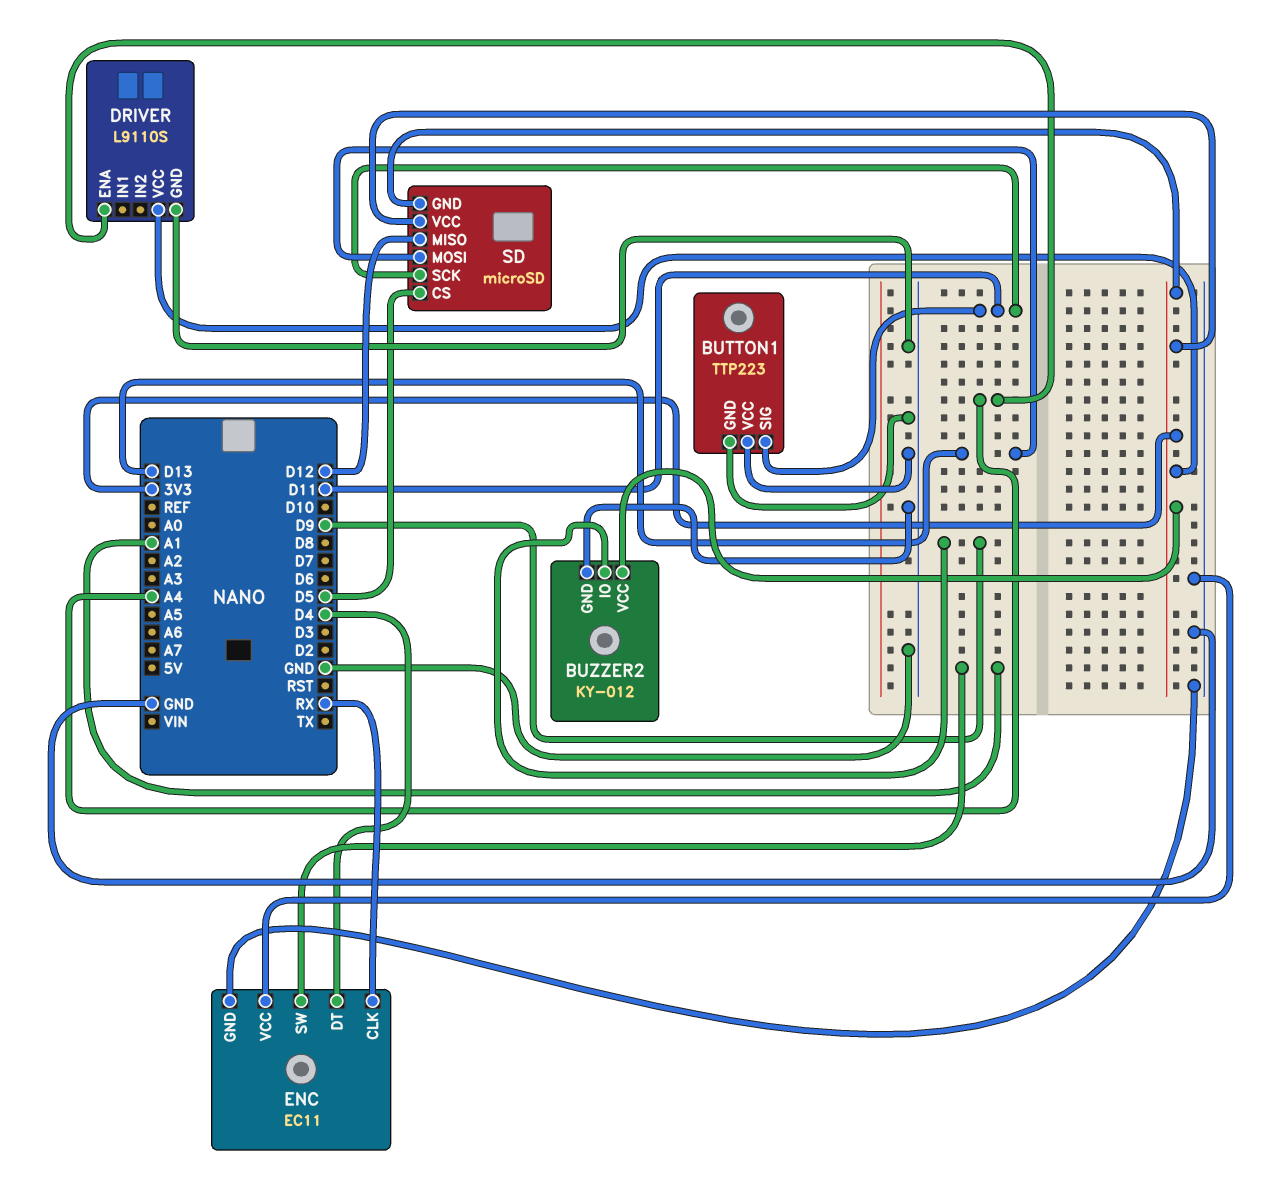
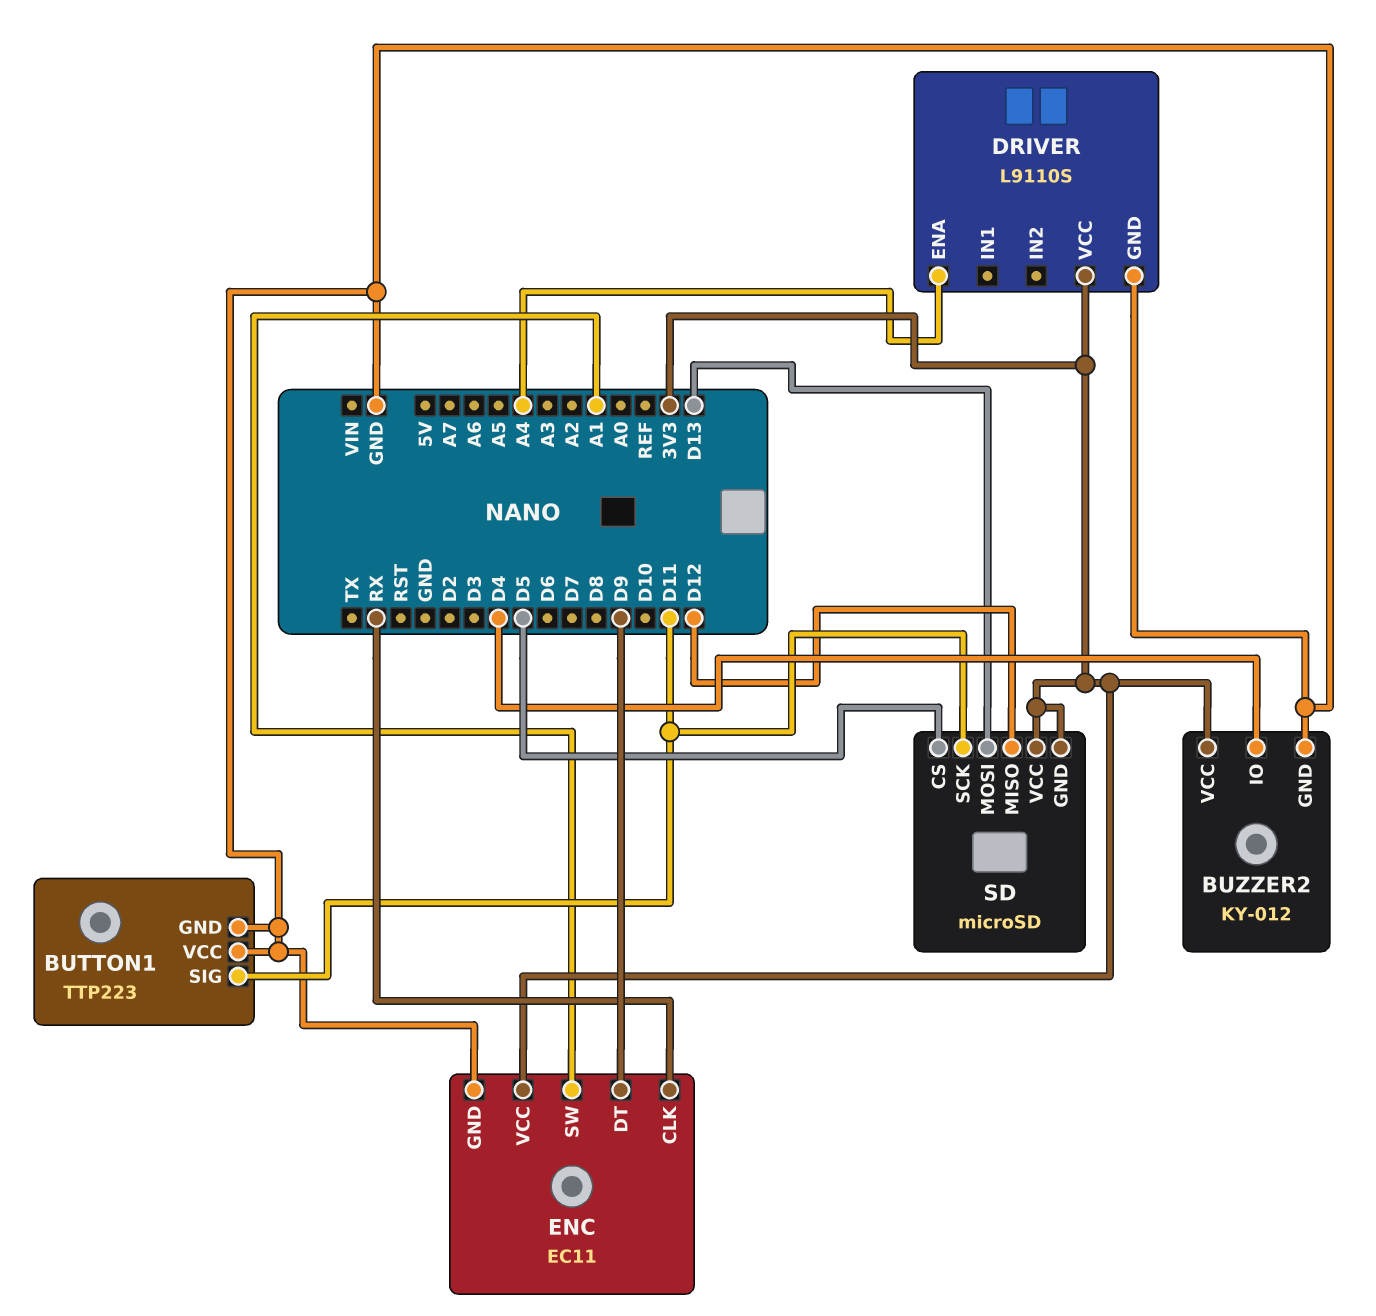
BUZZER2 pin IO: D9 -> D4
ENC pin DT: D4 -> D9
ENC pin VCC: GND -> 3V3

